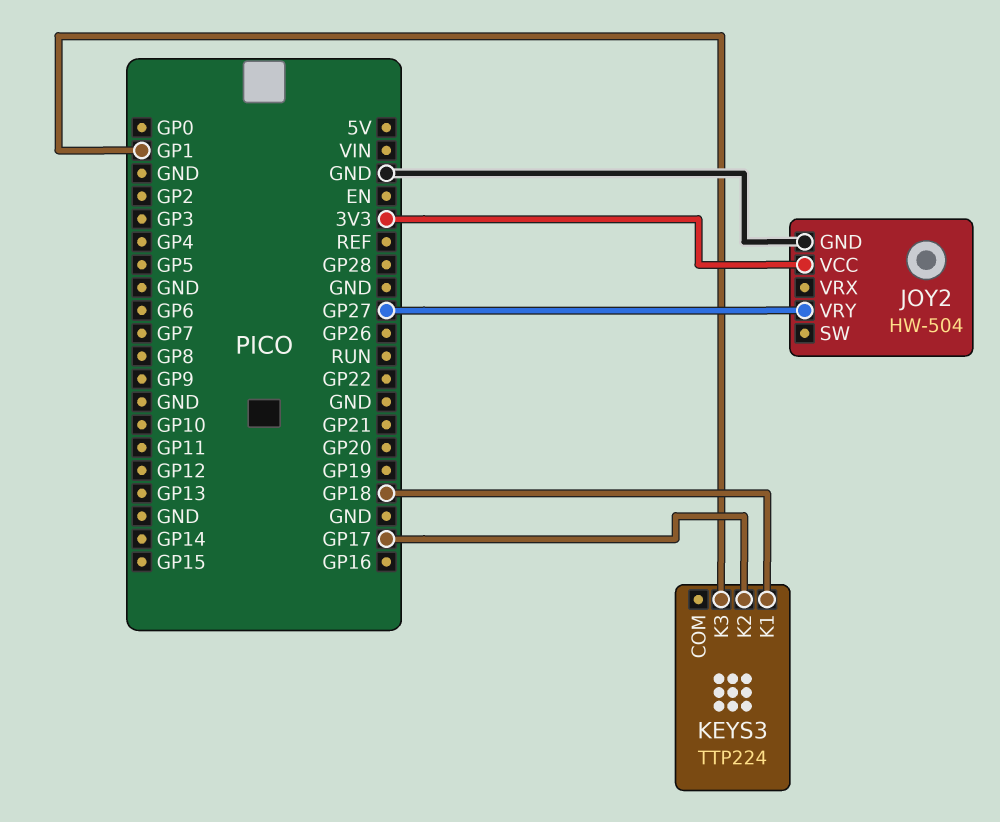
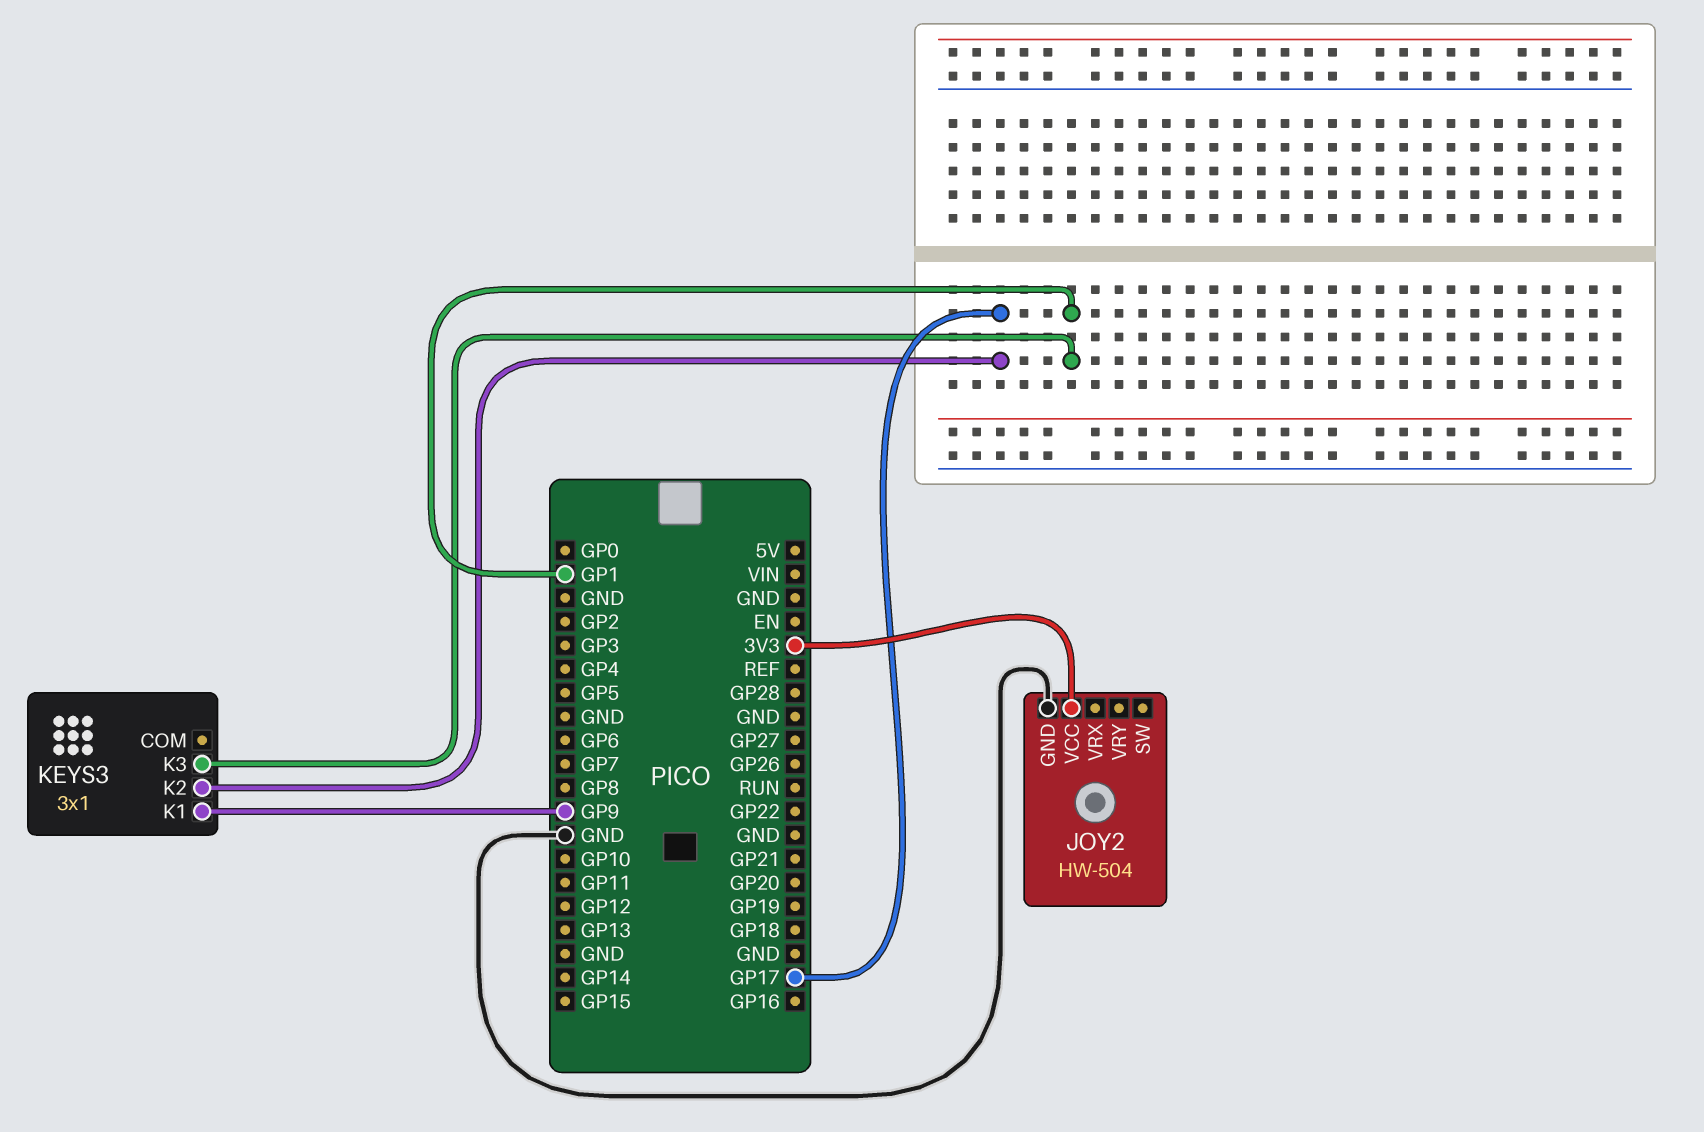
JOY2 pin VRY: GP27 -> none
KEYS3: TTP224 -> 3x1
KEYS3 pin K1: GP18 -> GP9

